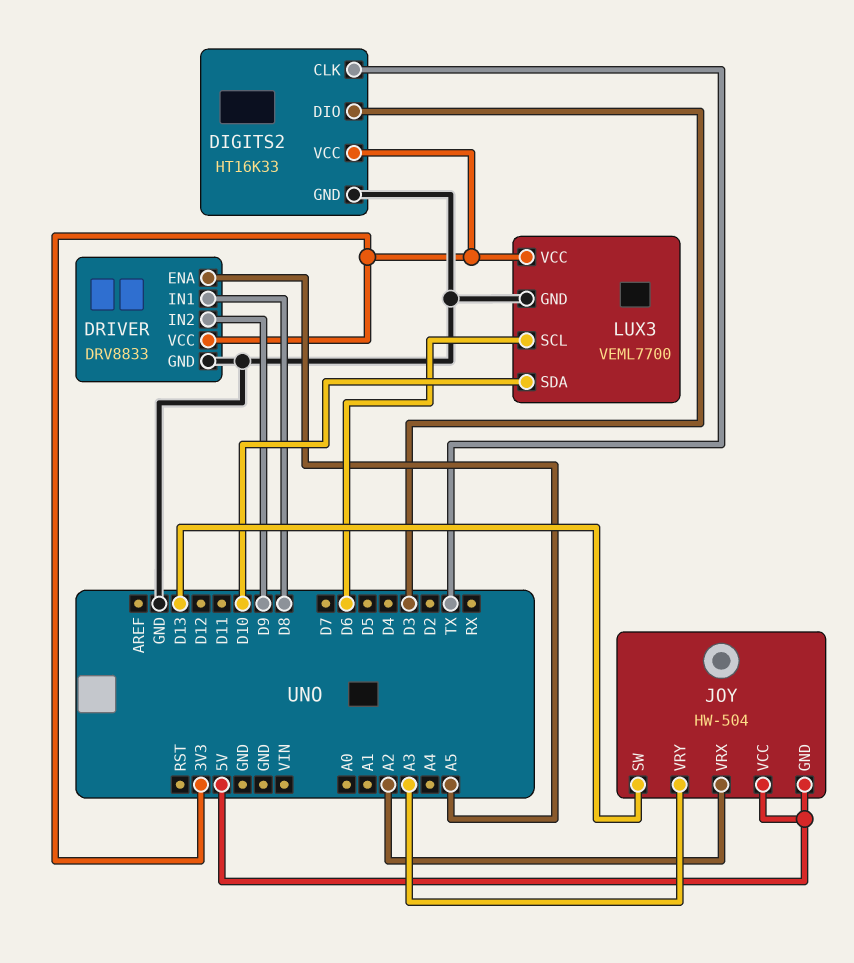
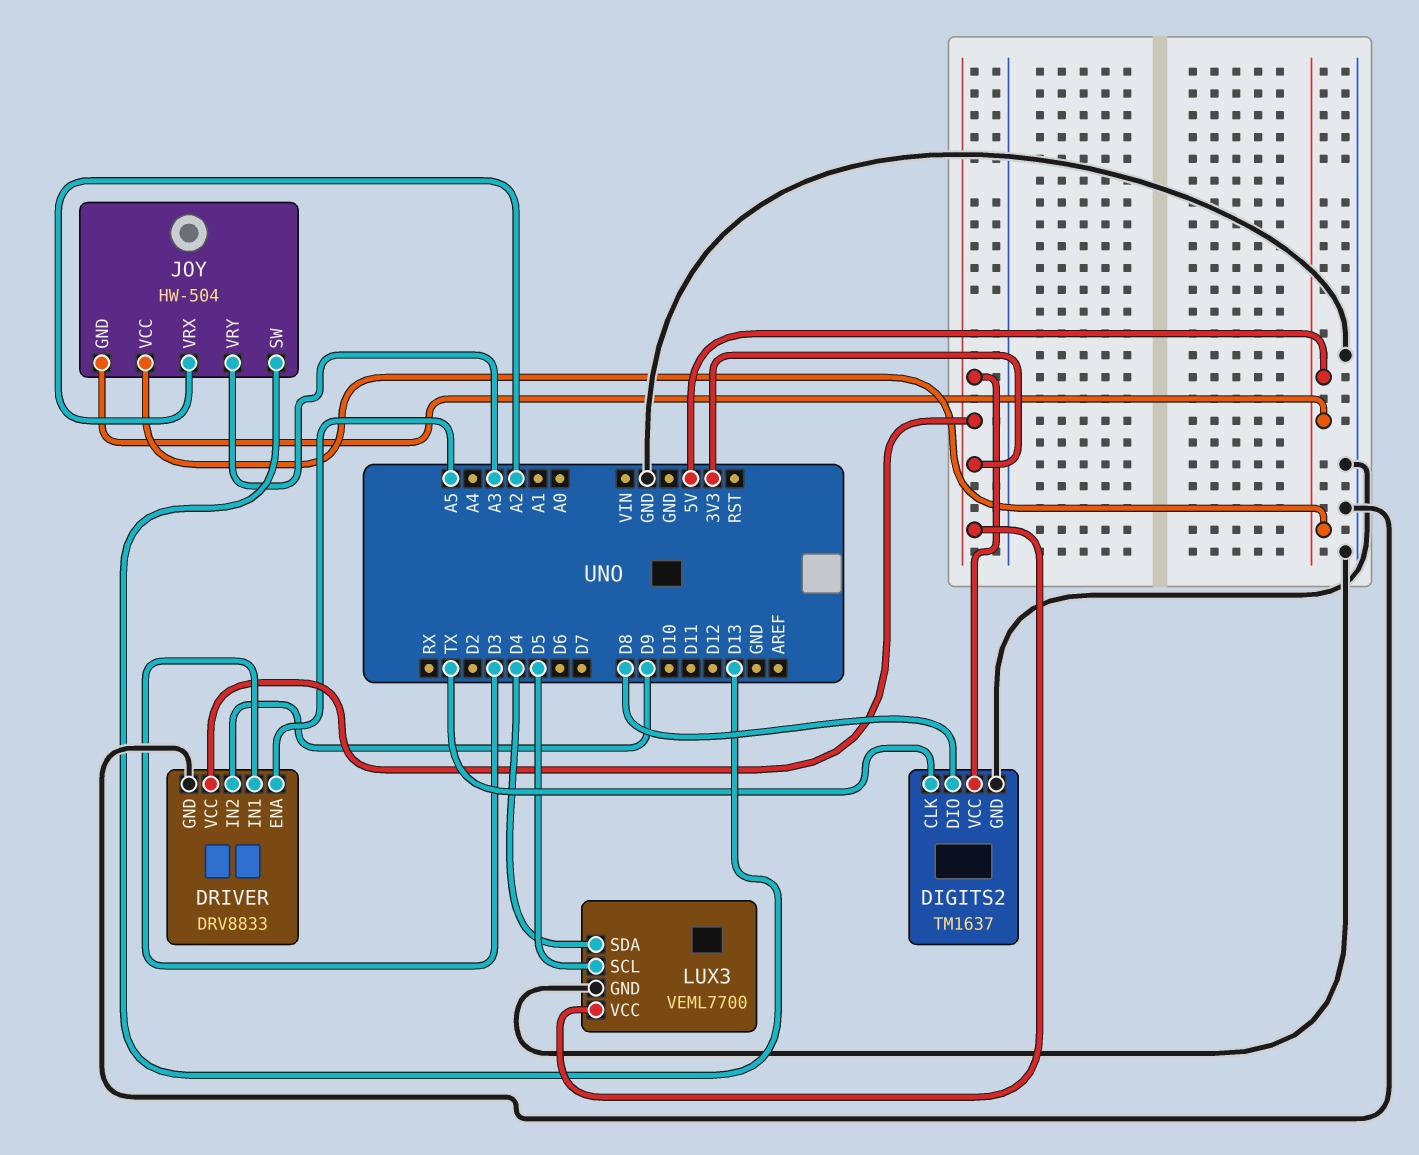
DIGITS2: HT16K33 -> TM1637
DIGITS2 pin DIO: D3 -> D8
DRIVER pin IN1: D8 -> D3
LUX3 pin SCL: D6 -> D5
LUX3 pin SDA: D10 -> D4

